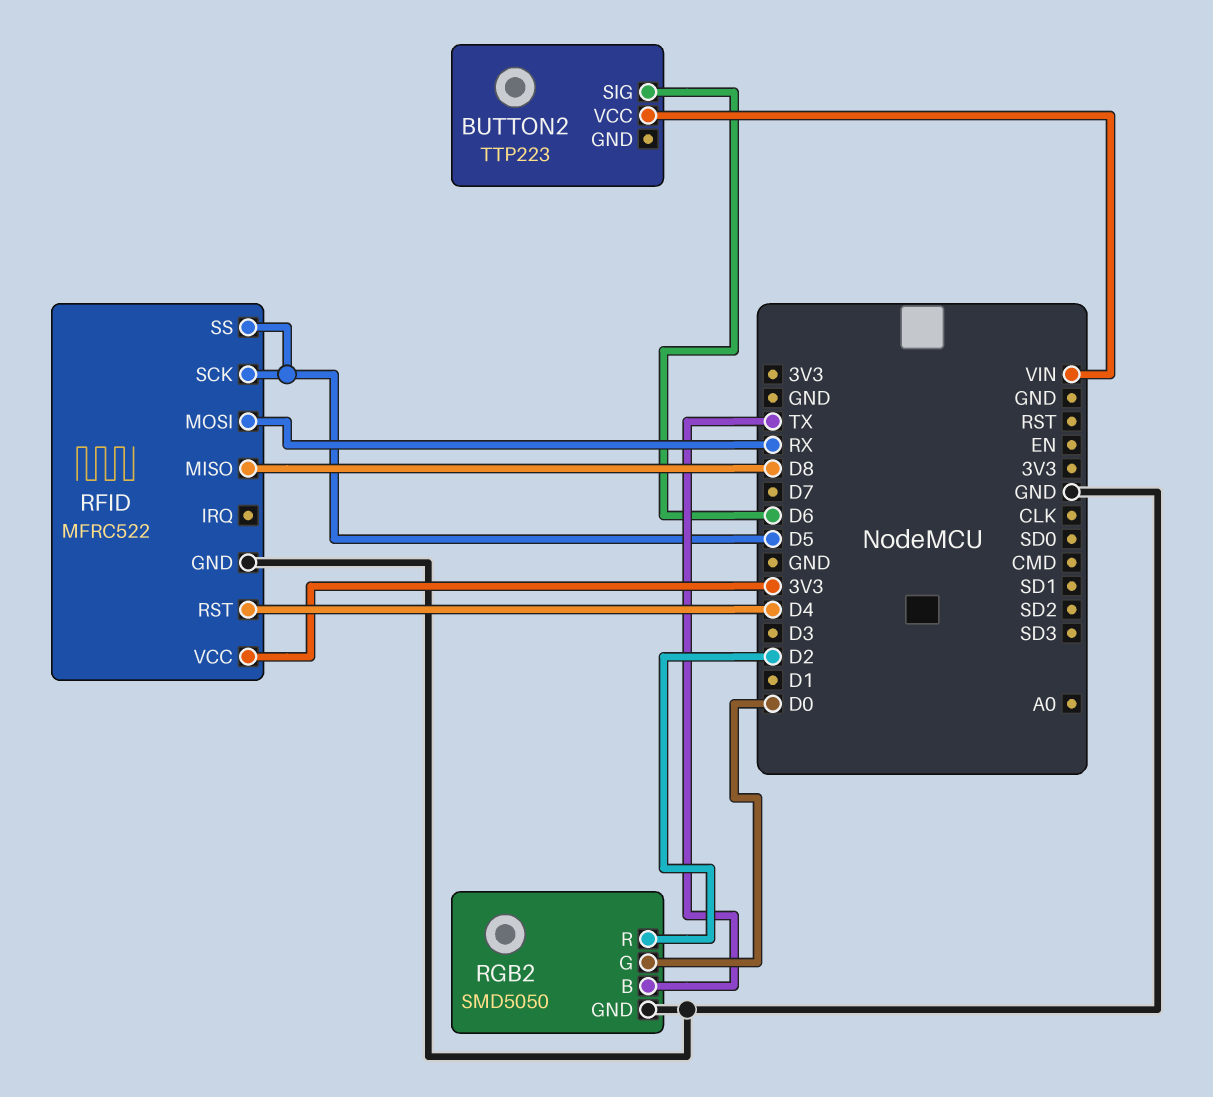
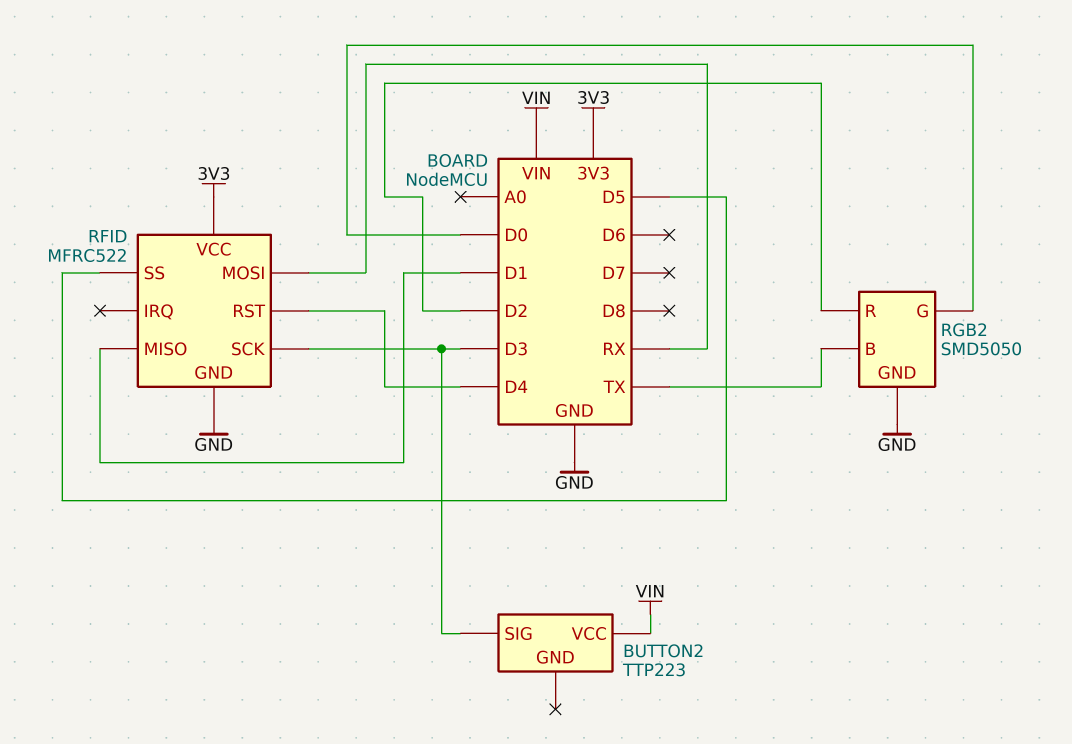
BUTTON2 pin SIG: D6 -> D3
RFID pin MISO: D8 -> D1
RFID pin SCK: D5 -> D3

